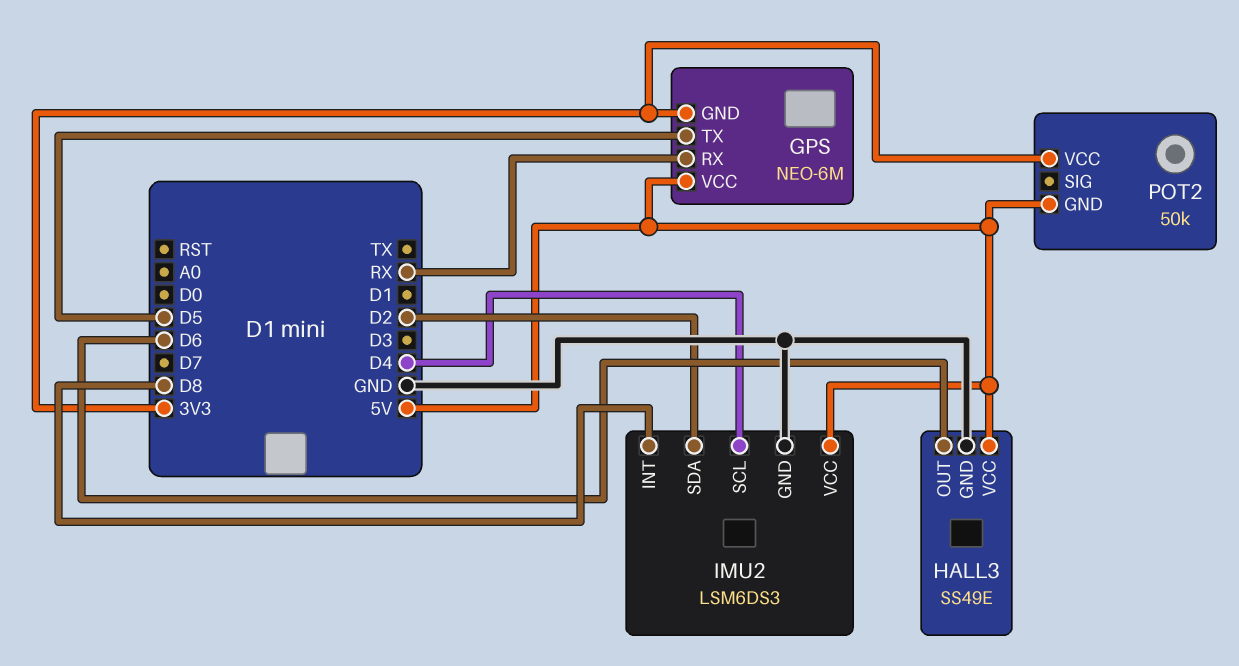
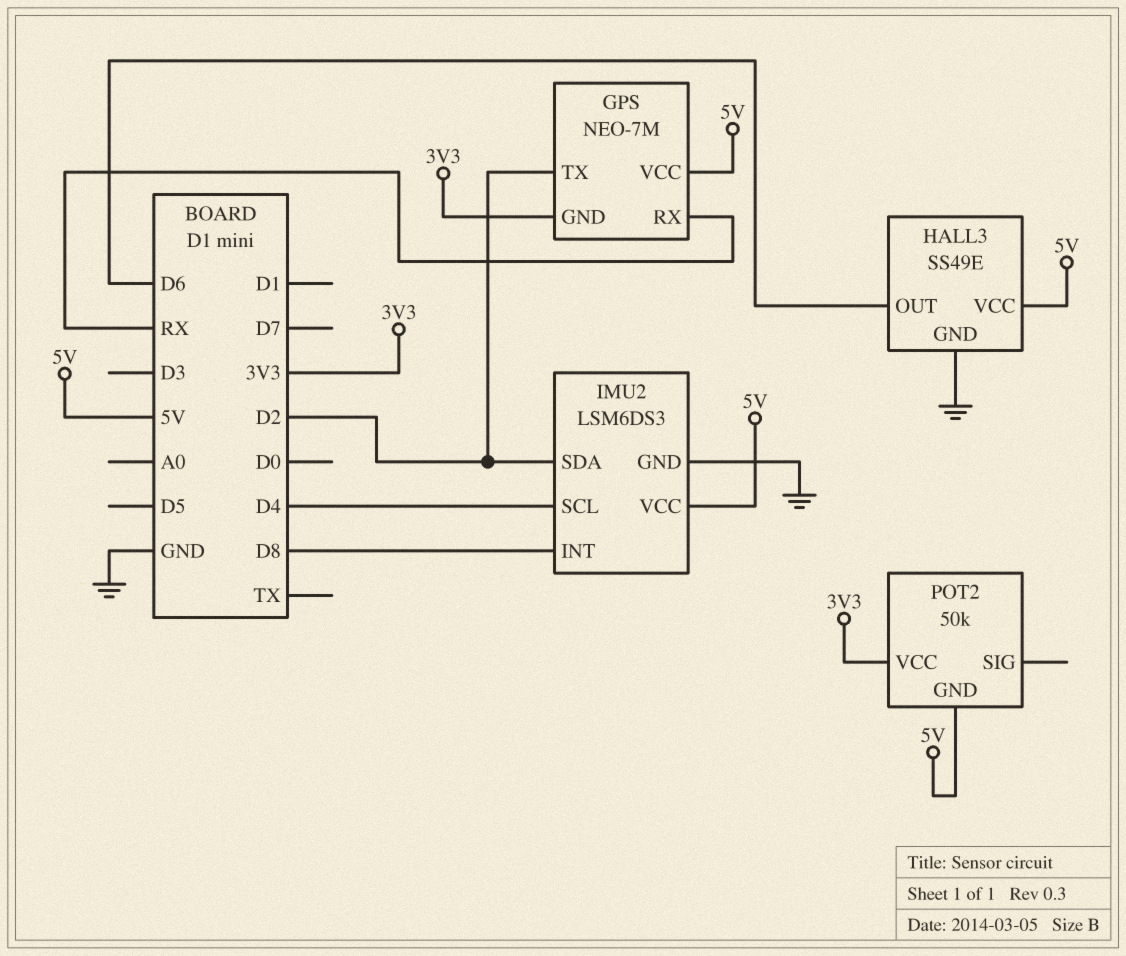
GPS: NEO-6M -> NEO-7M
GPS pin TX: D5 -> D2

